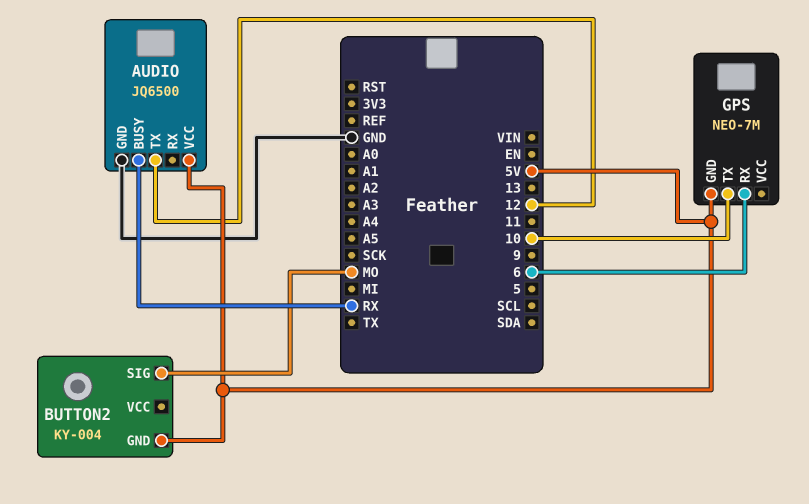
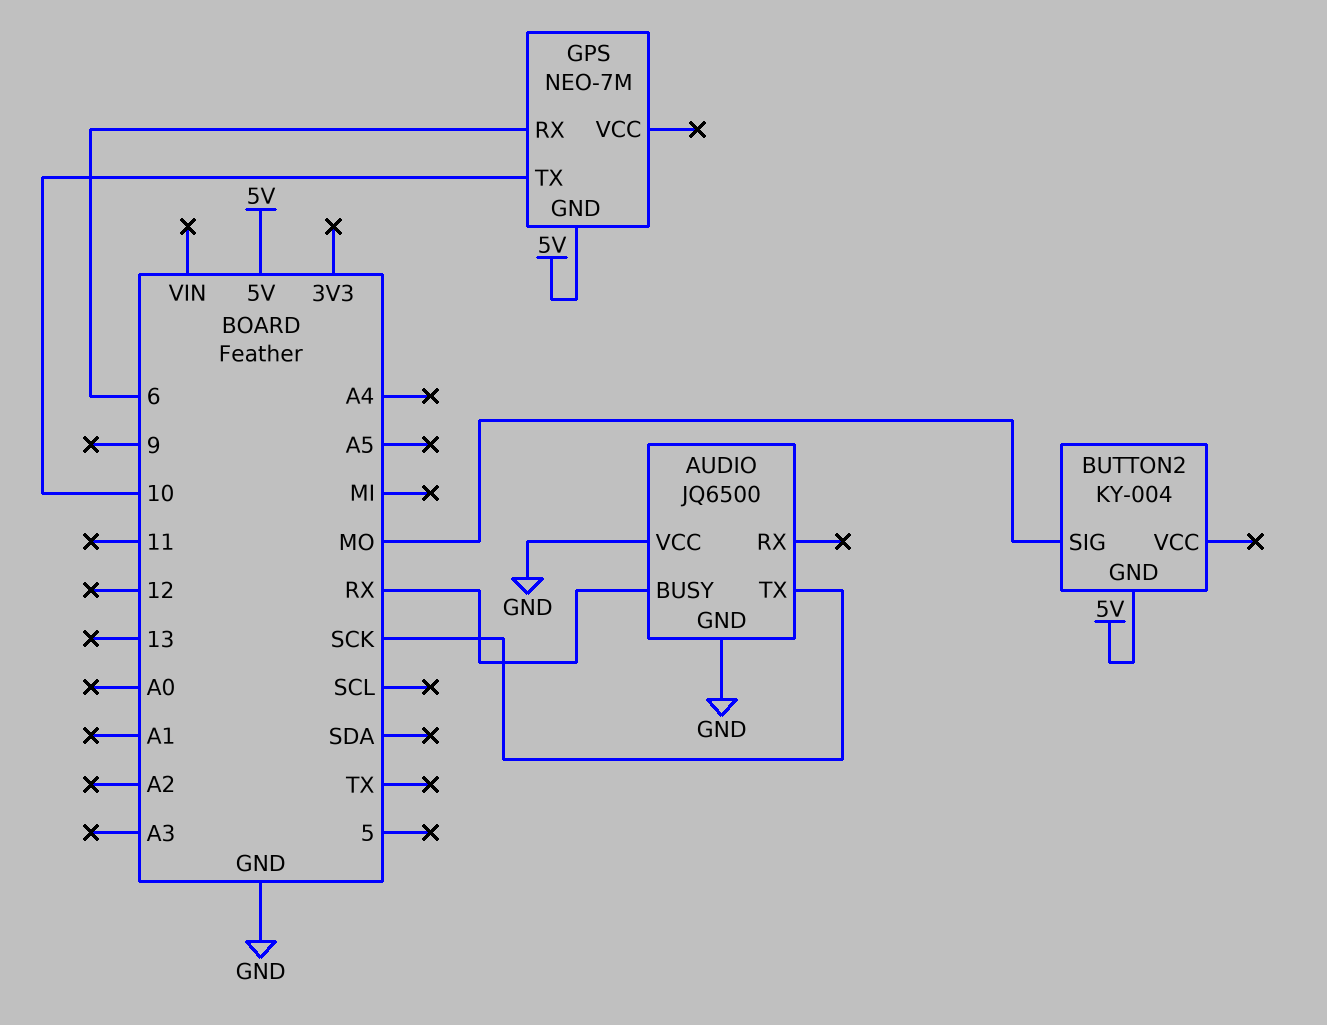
AUDIO pin TX: 12 -> SCK
AUDIO pin VCC: 5V -> GND

